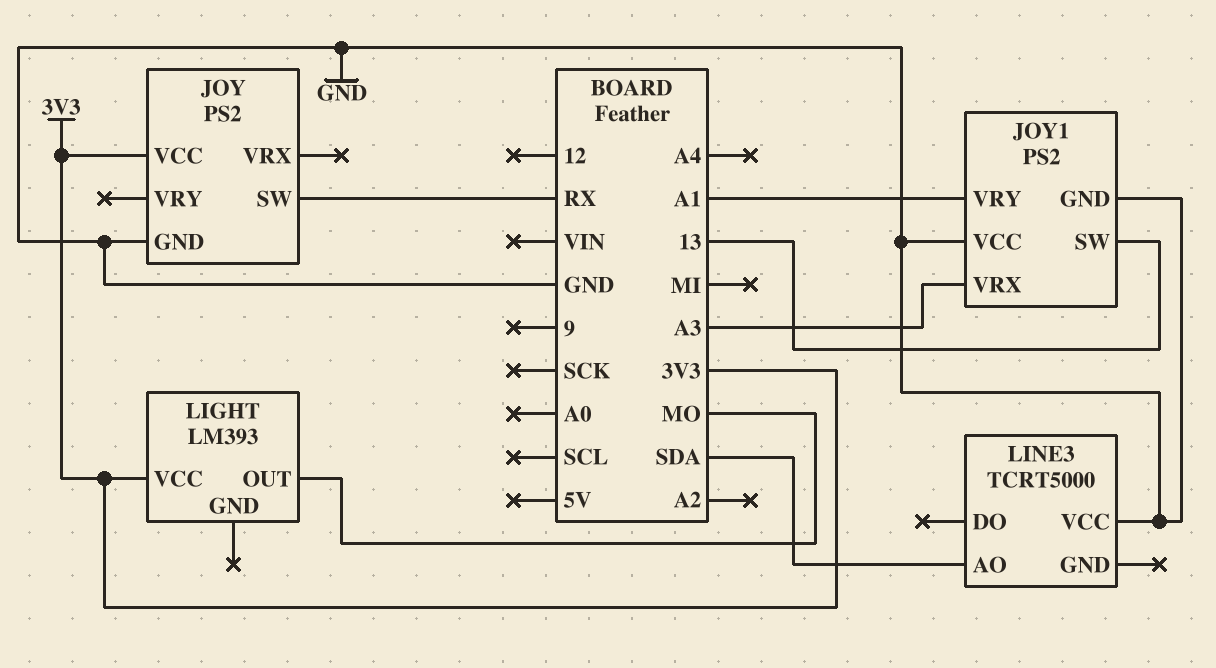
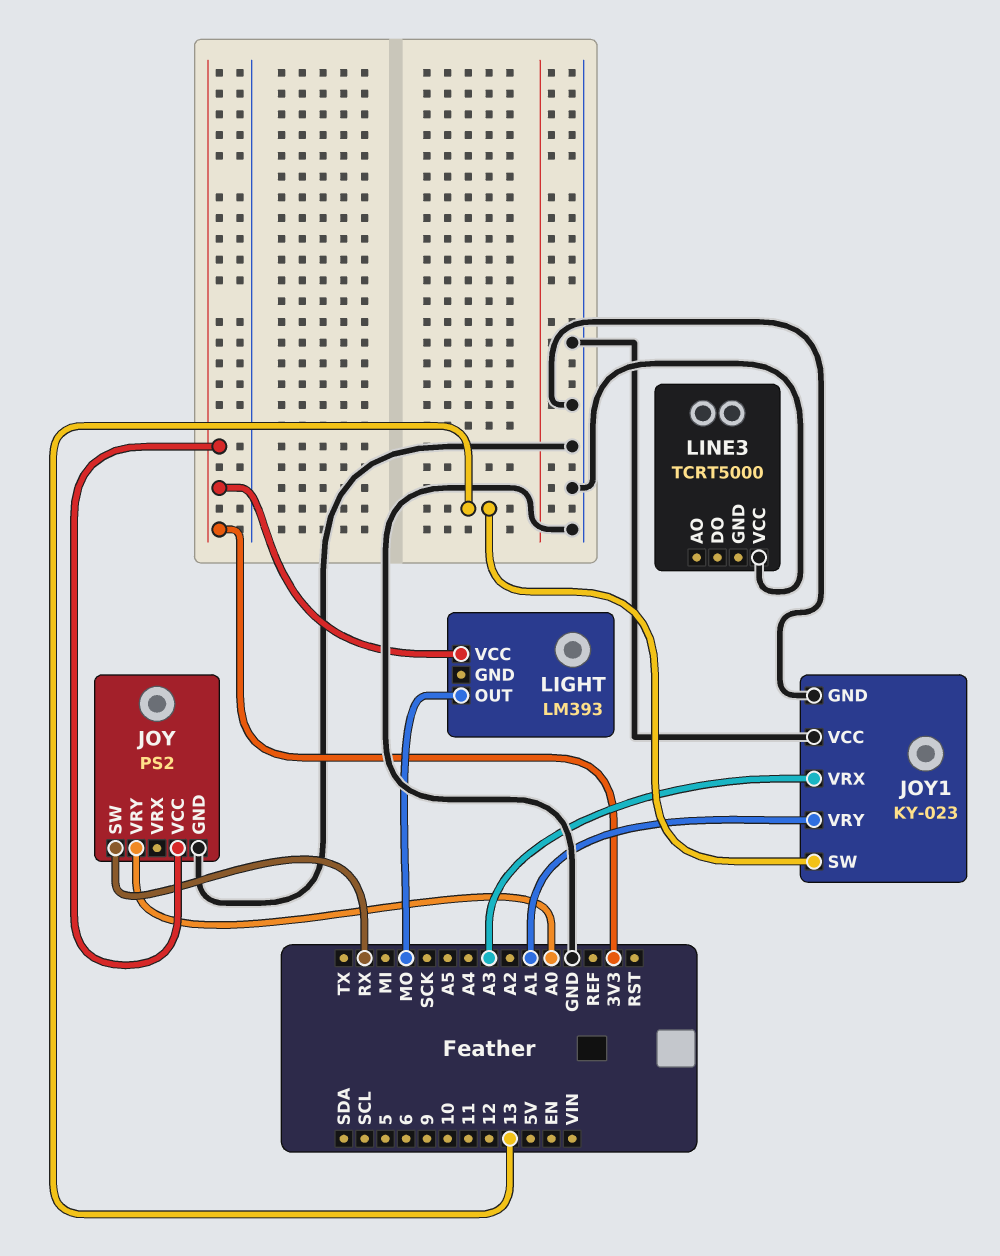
JOY pin VRY: none -> A0
JOY1: PS2 -> KY-023
LINE3 pin AO: SDA -> none

